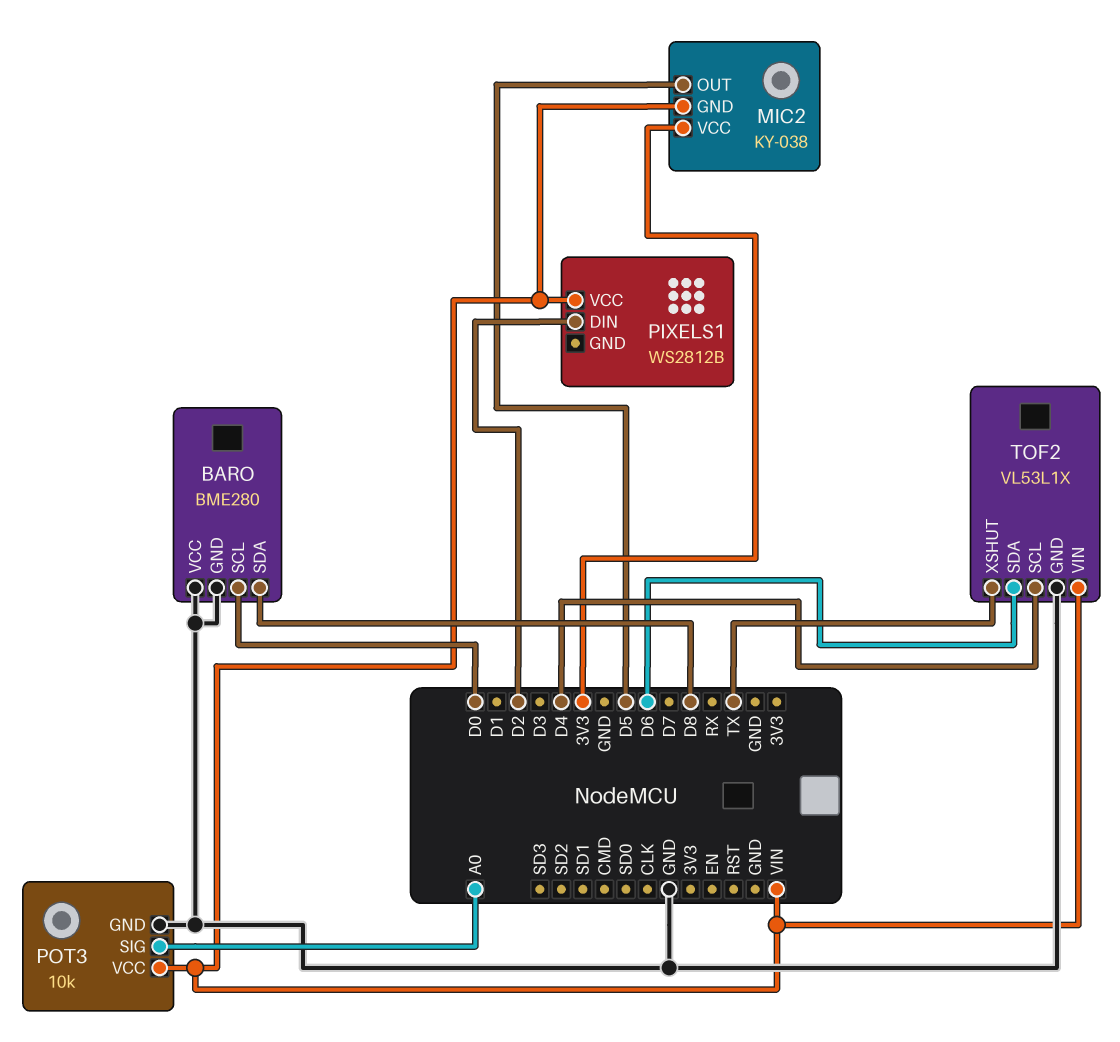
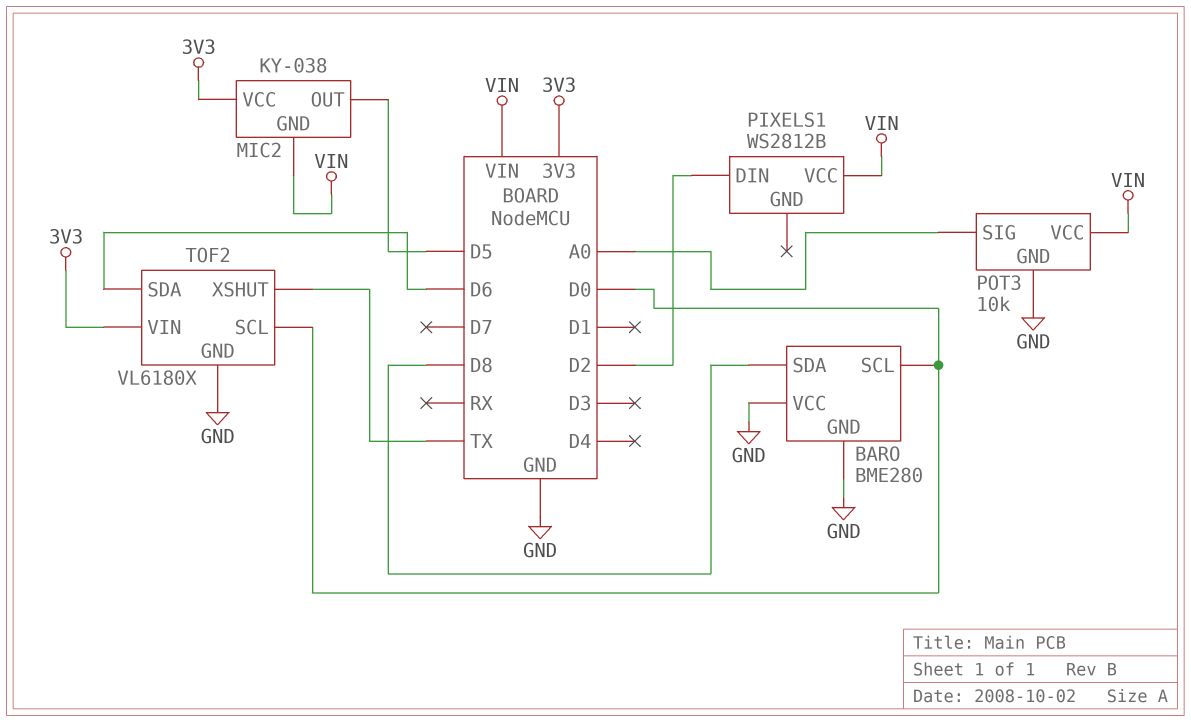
TOF2: VL53L1X -> VL6180X
TOF2 pin SCL: D4 -> D0
TOF2 pin VIN: VIN -> 3V3

